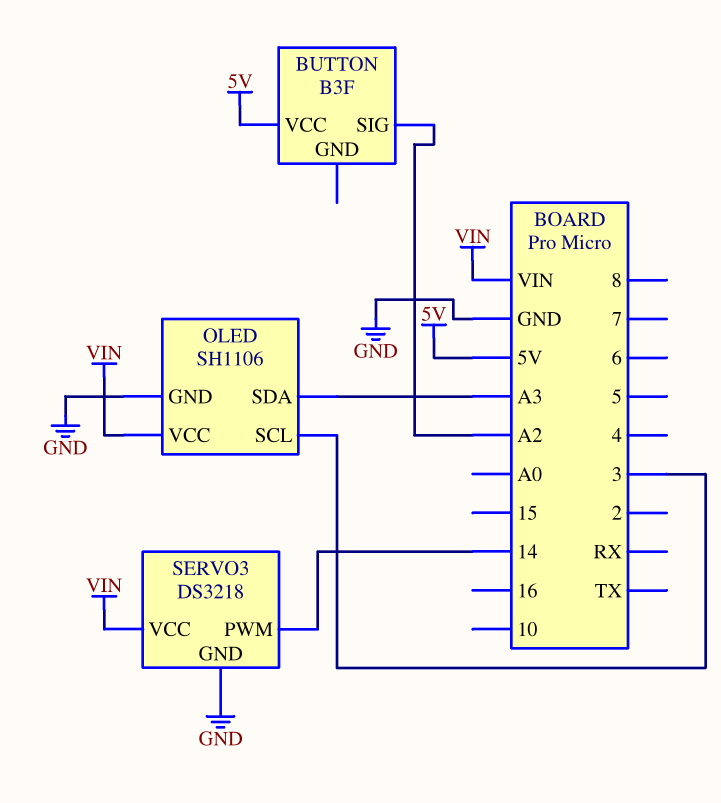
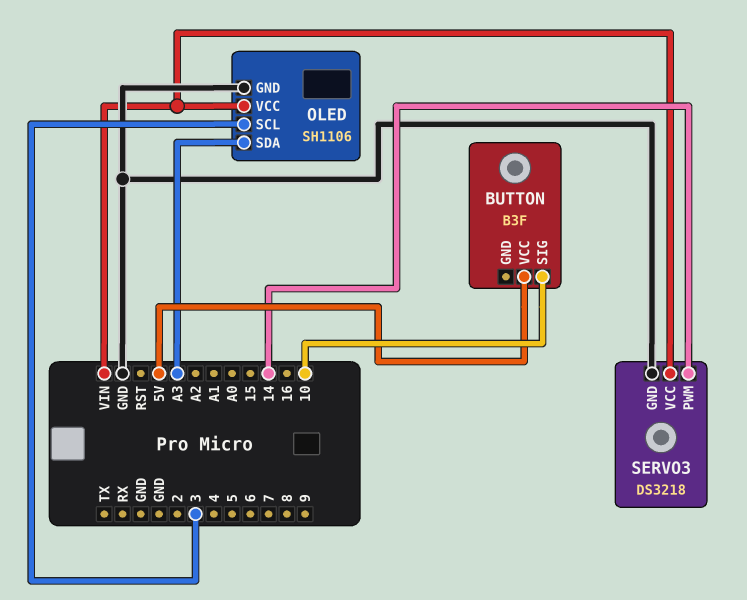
BUTTON pin SIG: A2 -> 10

